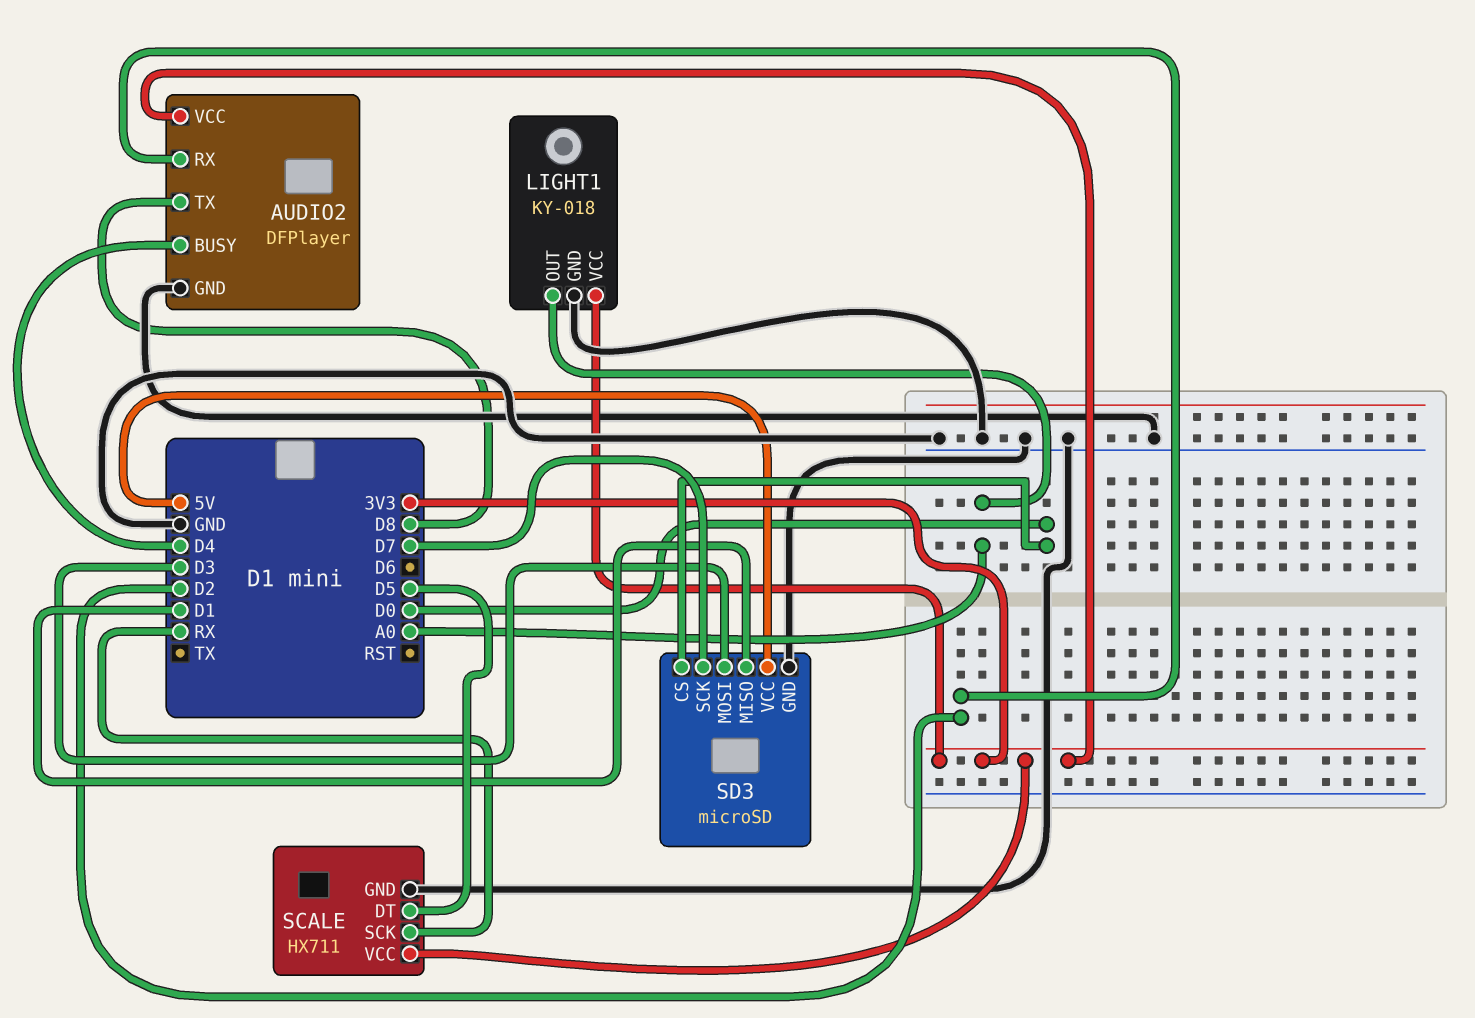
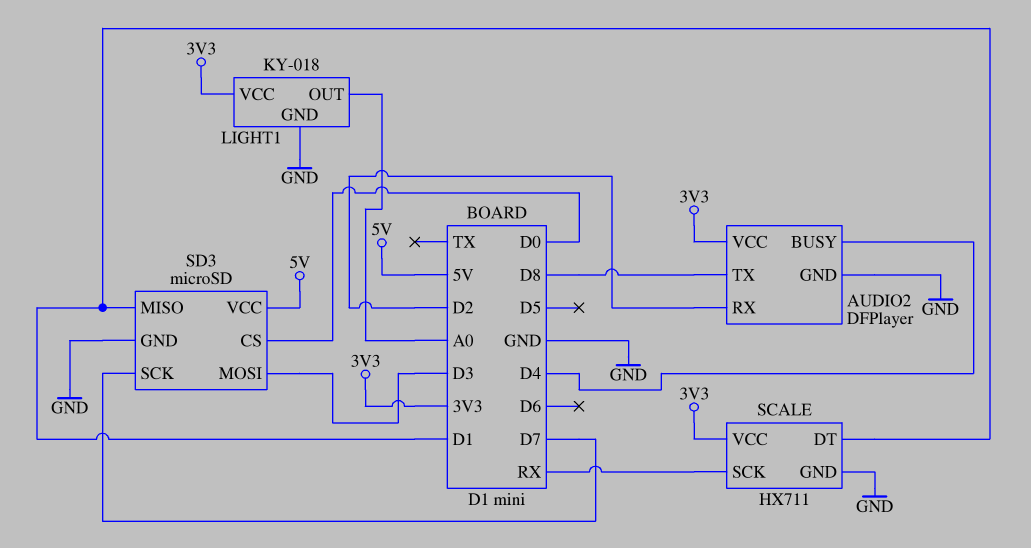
SCALE pin DT: D5 -> D1

